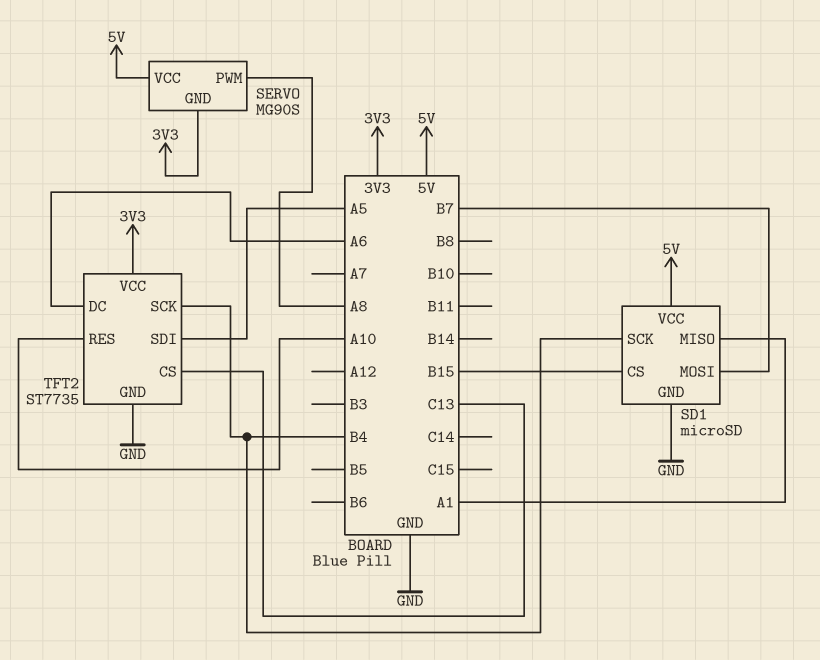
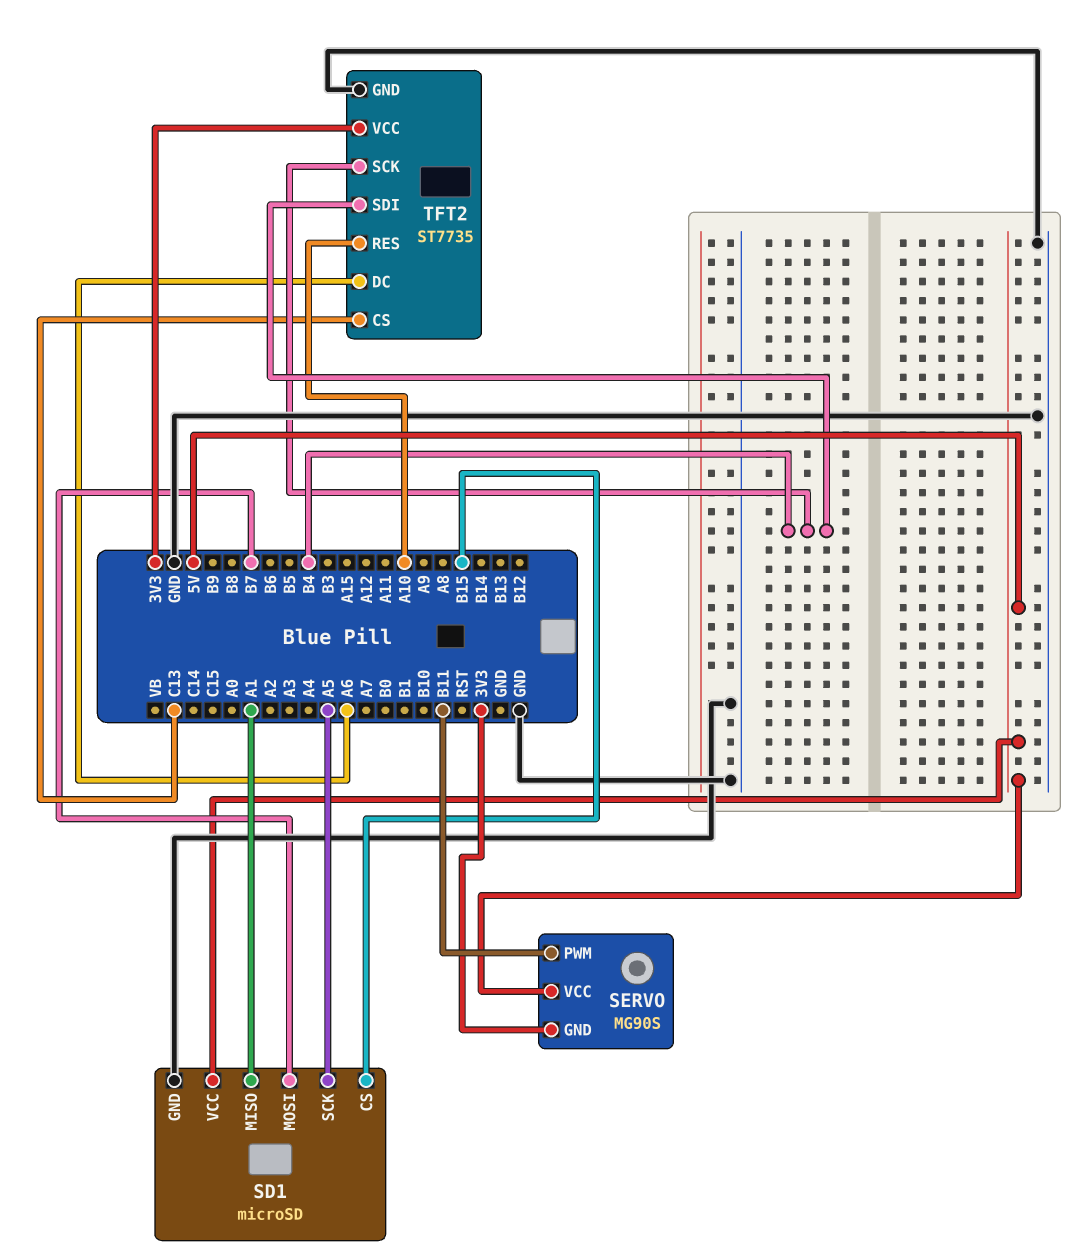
SD1 pin SCK: B4 -> A5
SERVO pin PWM: A8 -> B11
TFT2 pin SDI: A5 -> B4

